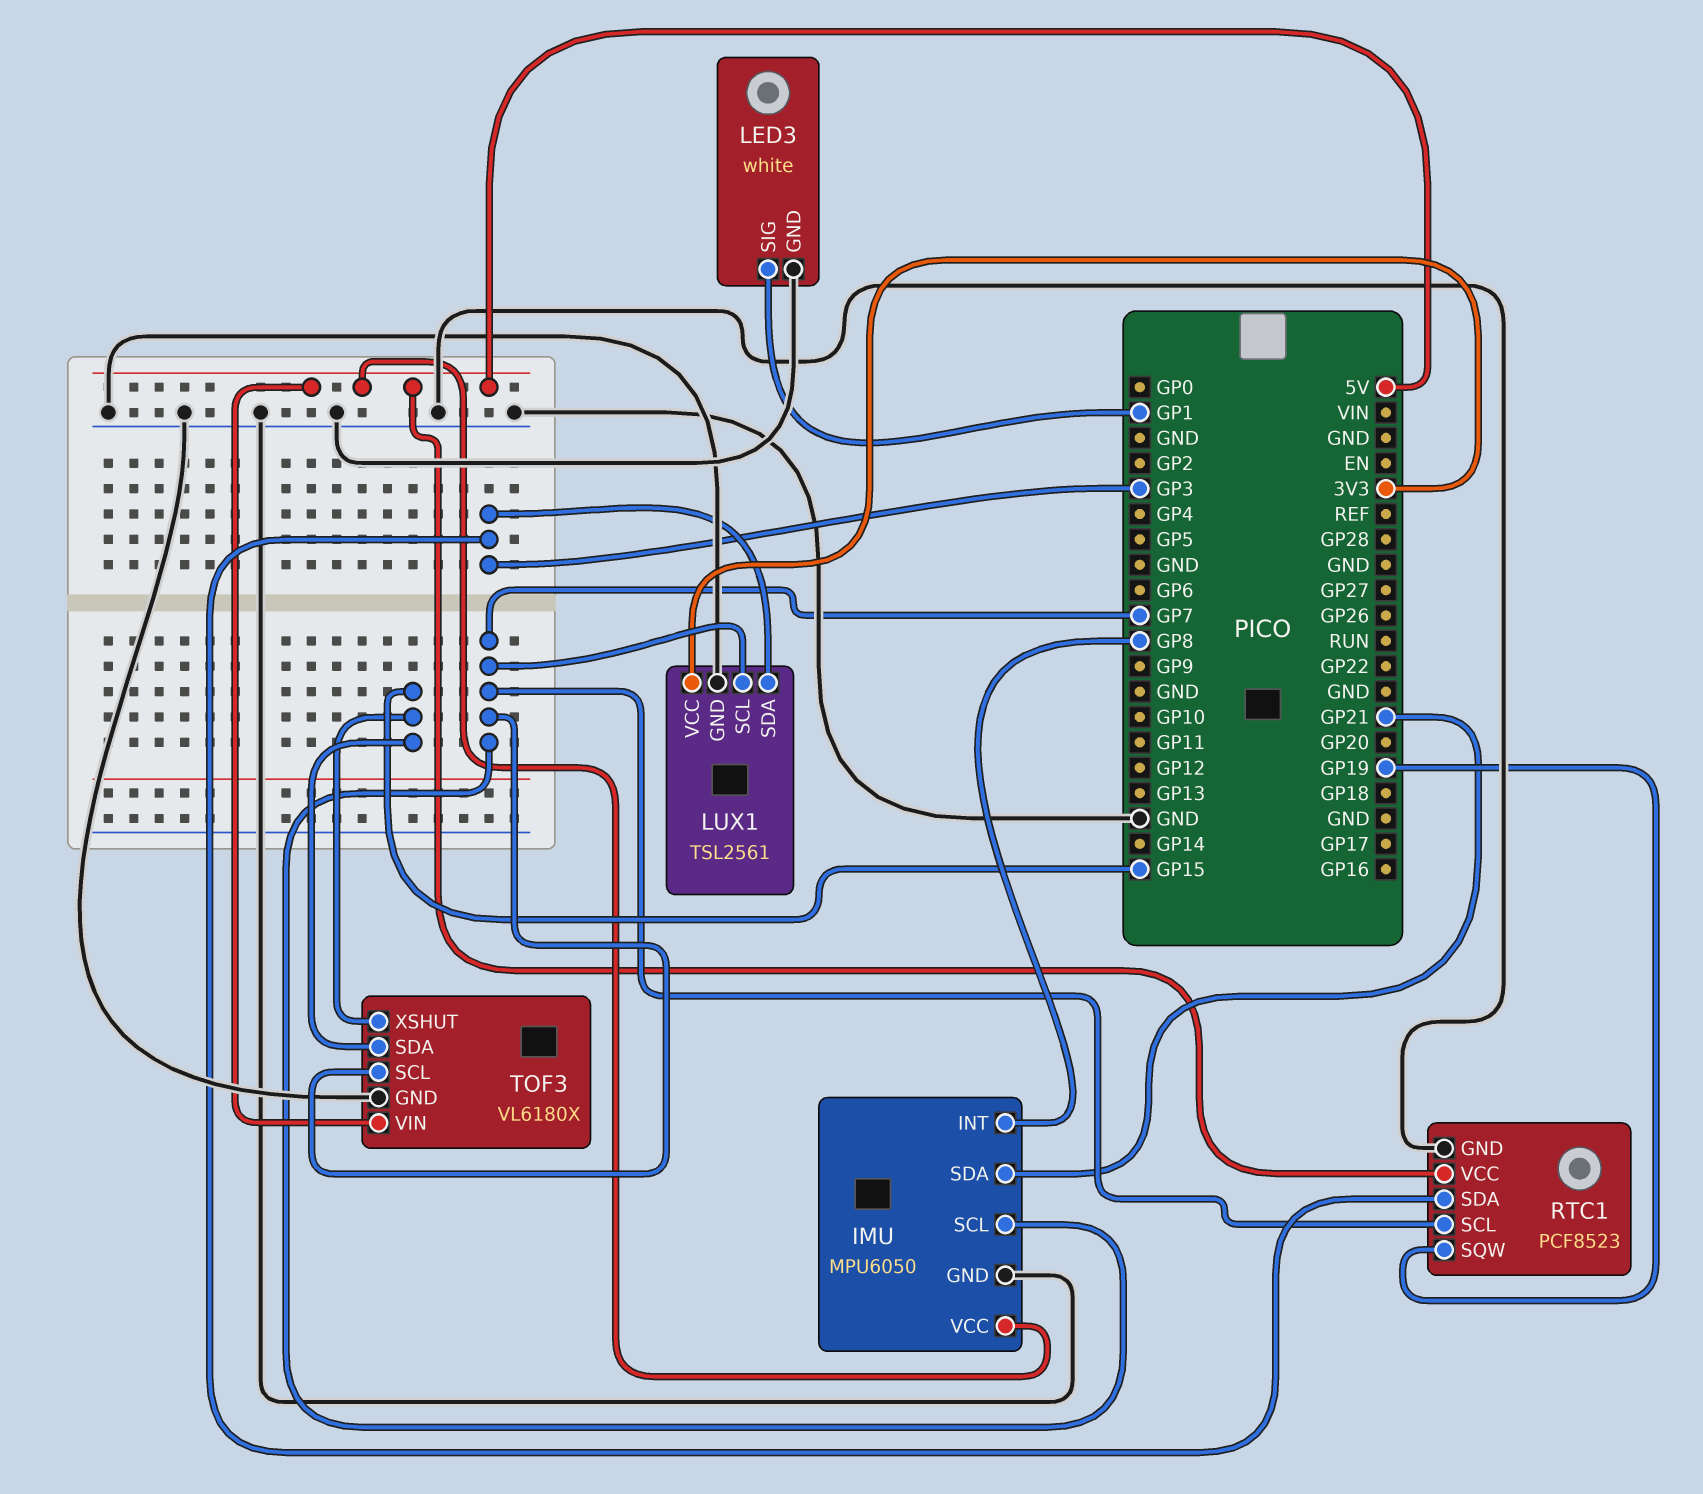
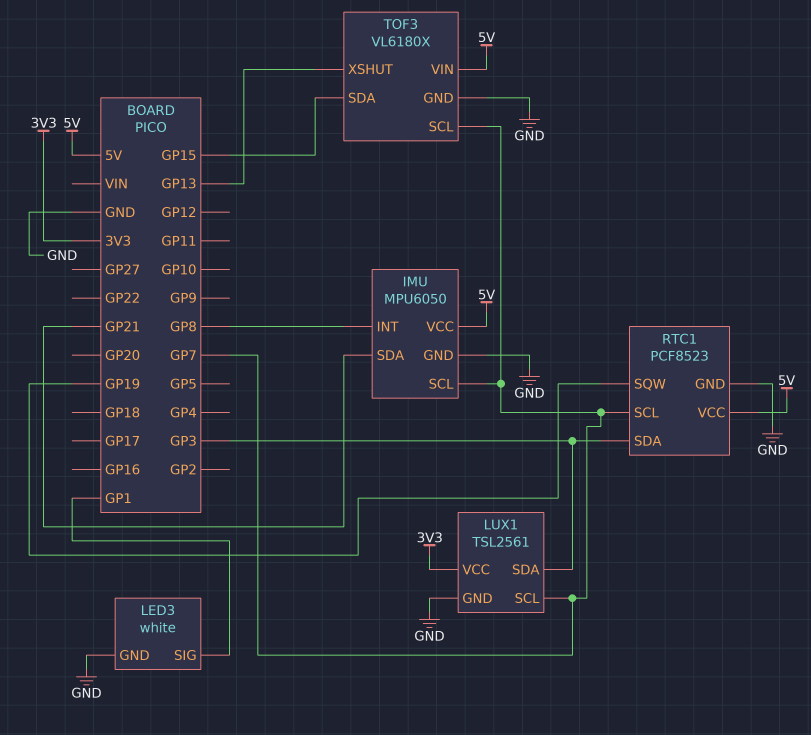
TOF3 pin XSHUT: GP15 -> GP13

